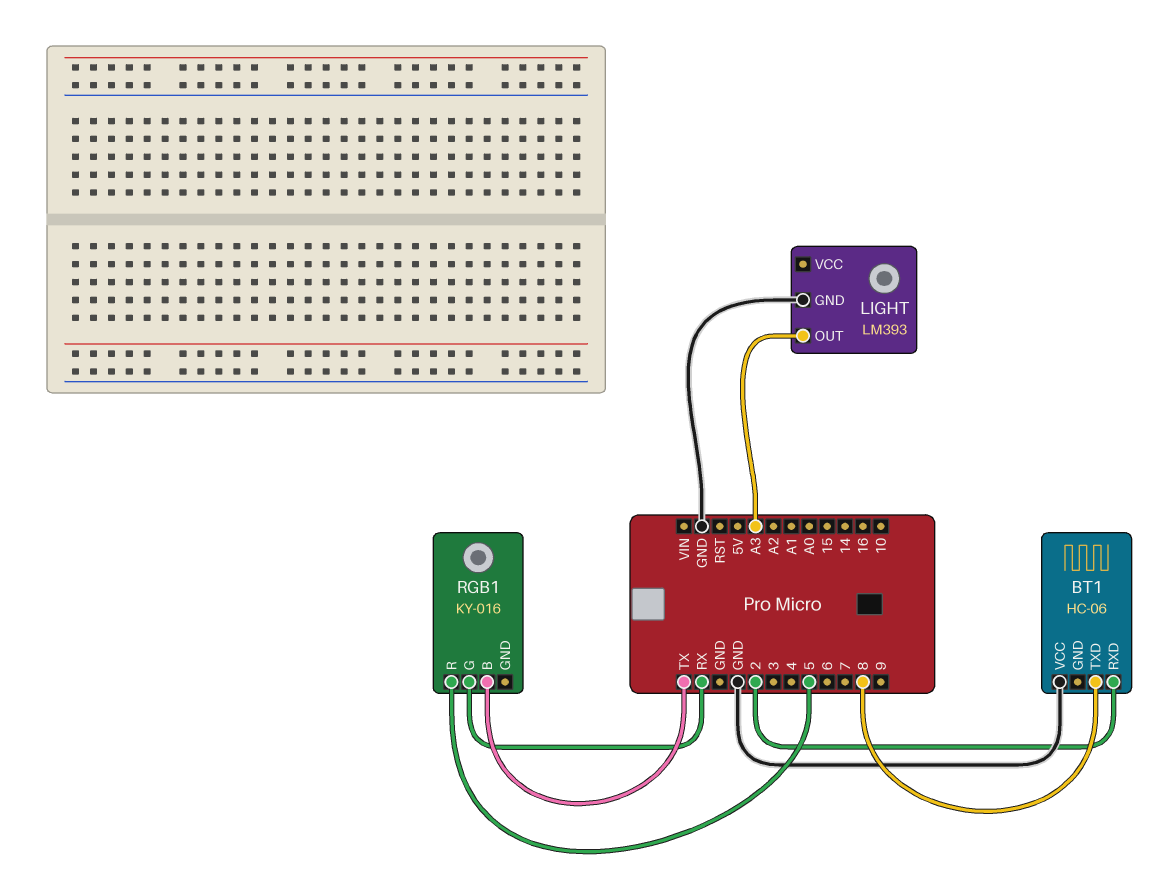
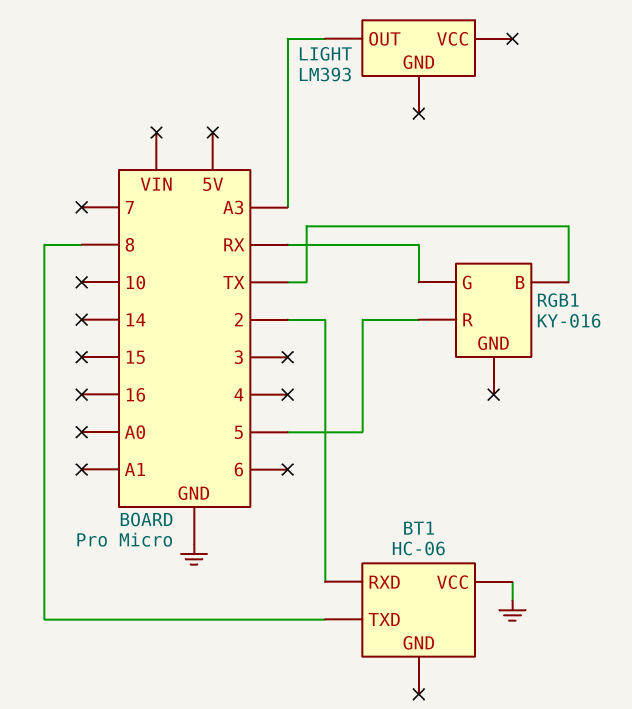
LIGHT pin GND: GND -> none

